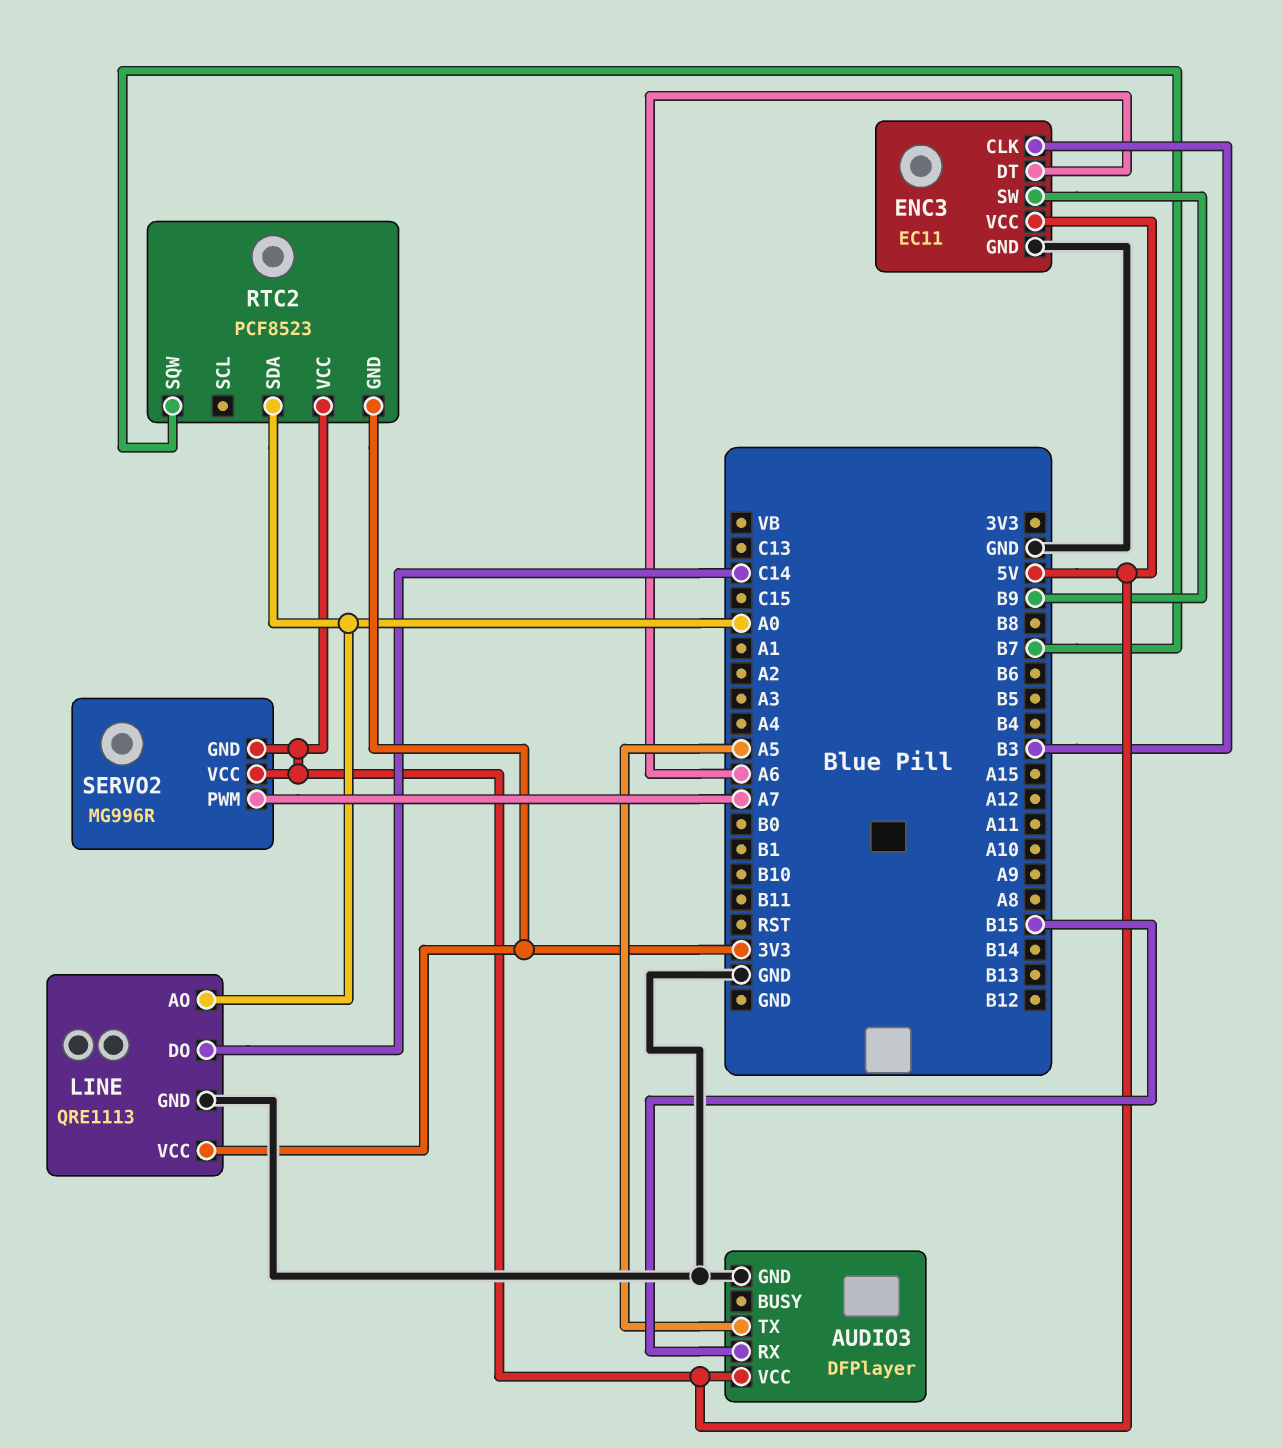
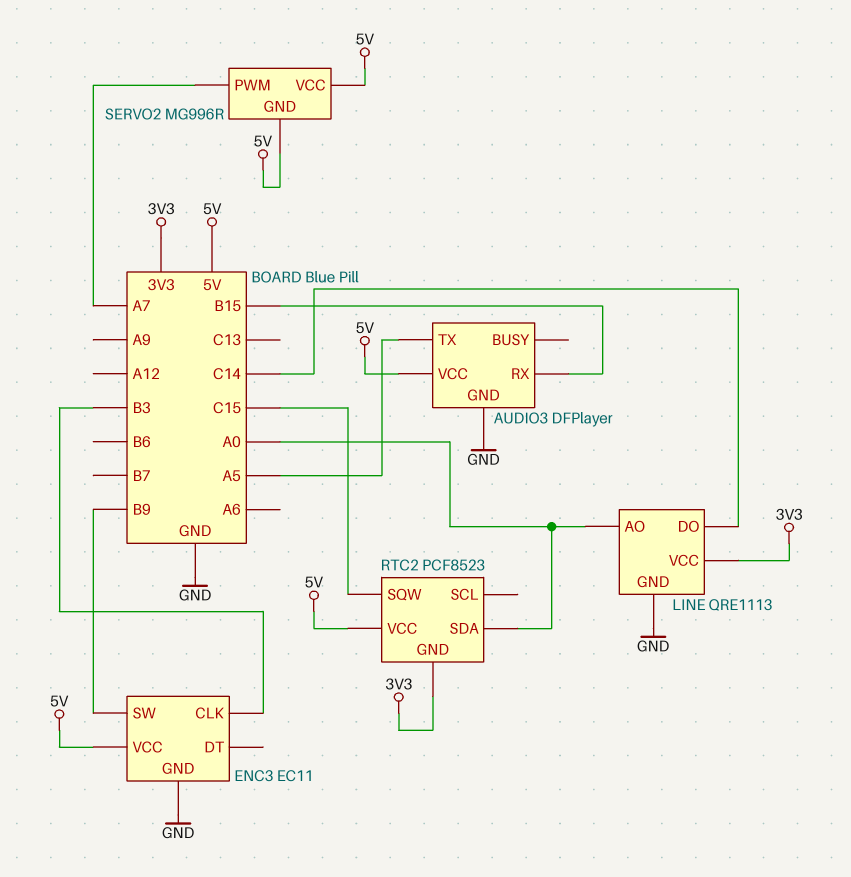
ENC3 pin DT: A6 -> none
RTC2 pin SQW: B7 -> C15

